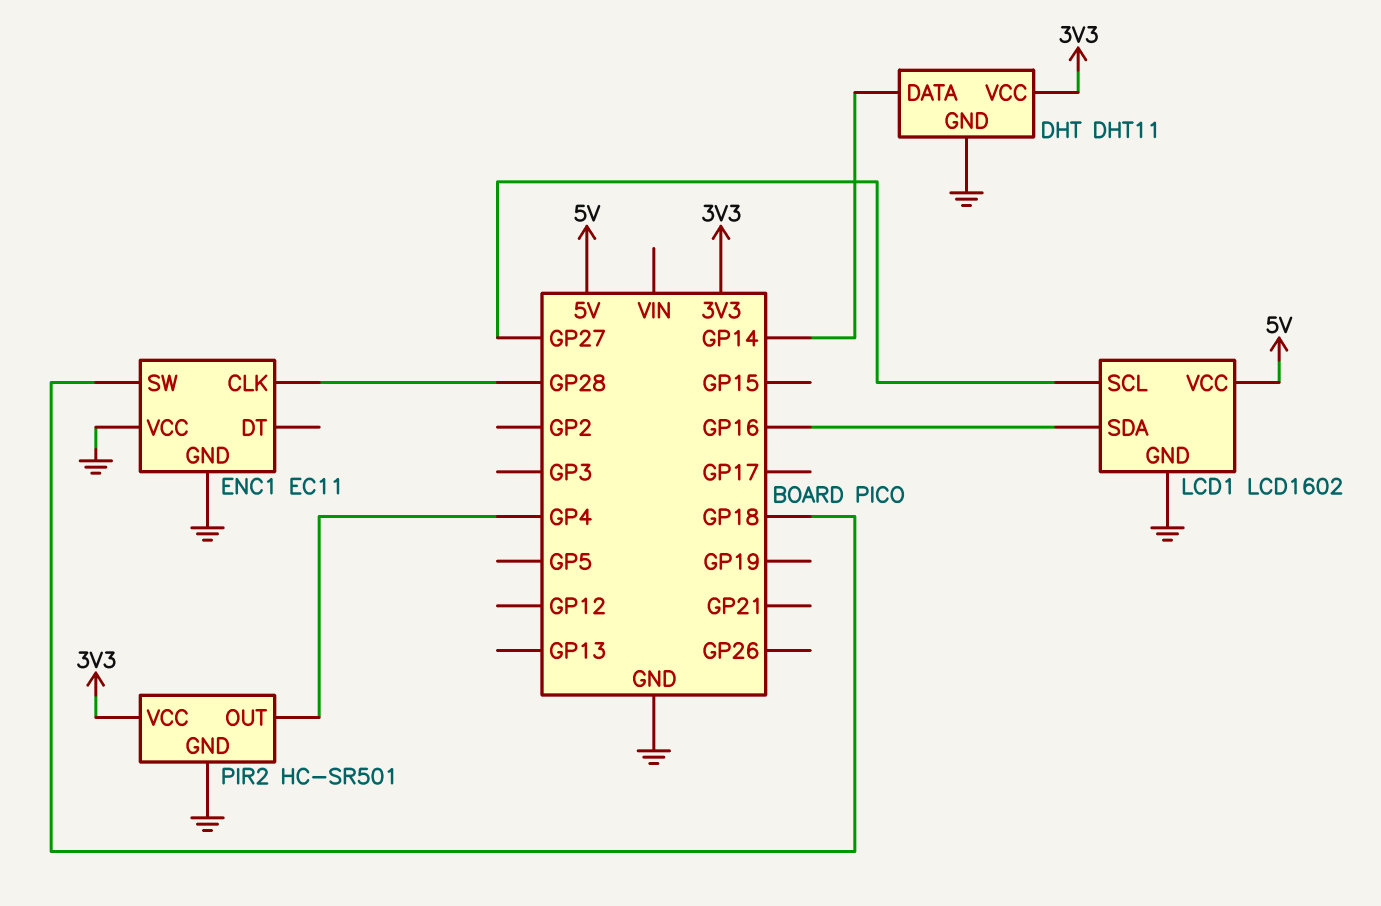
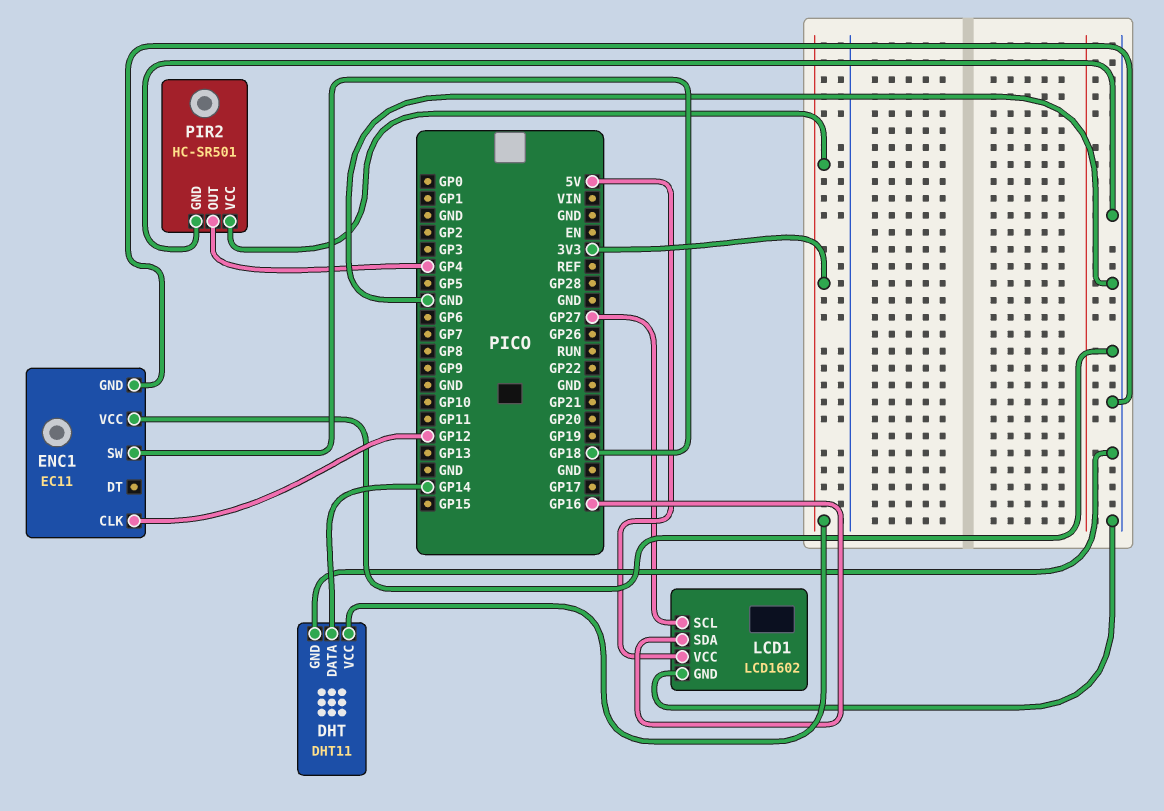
ENC1 pin CLK: GP28 -> GP12

